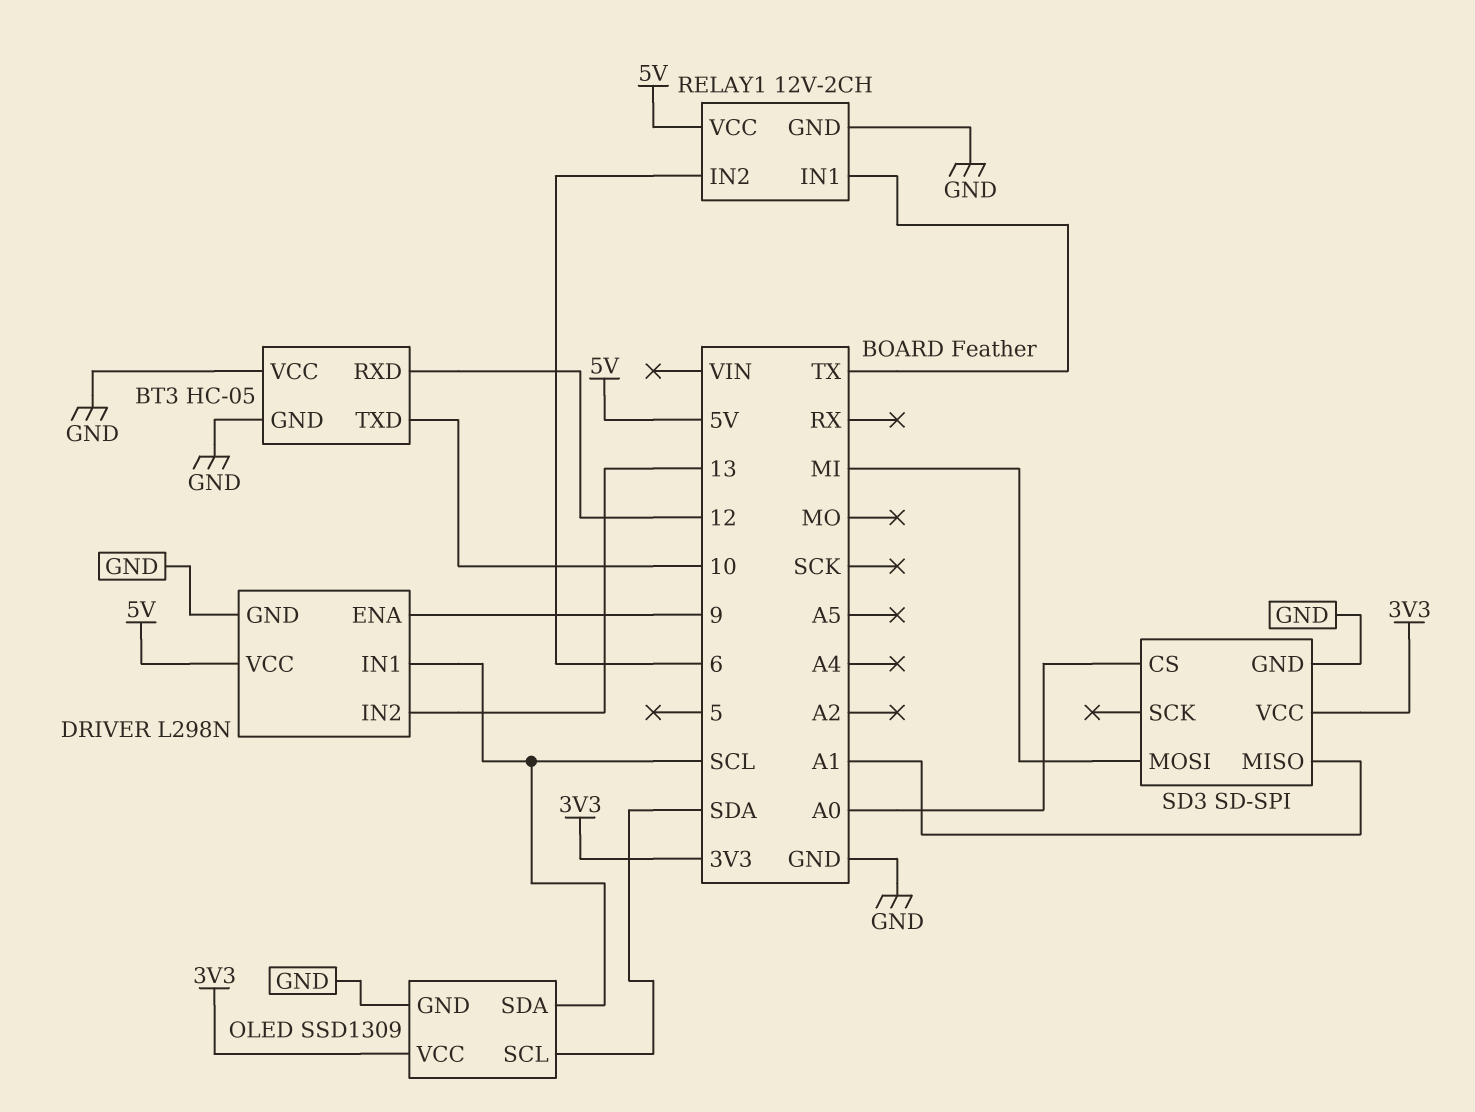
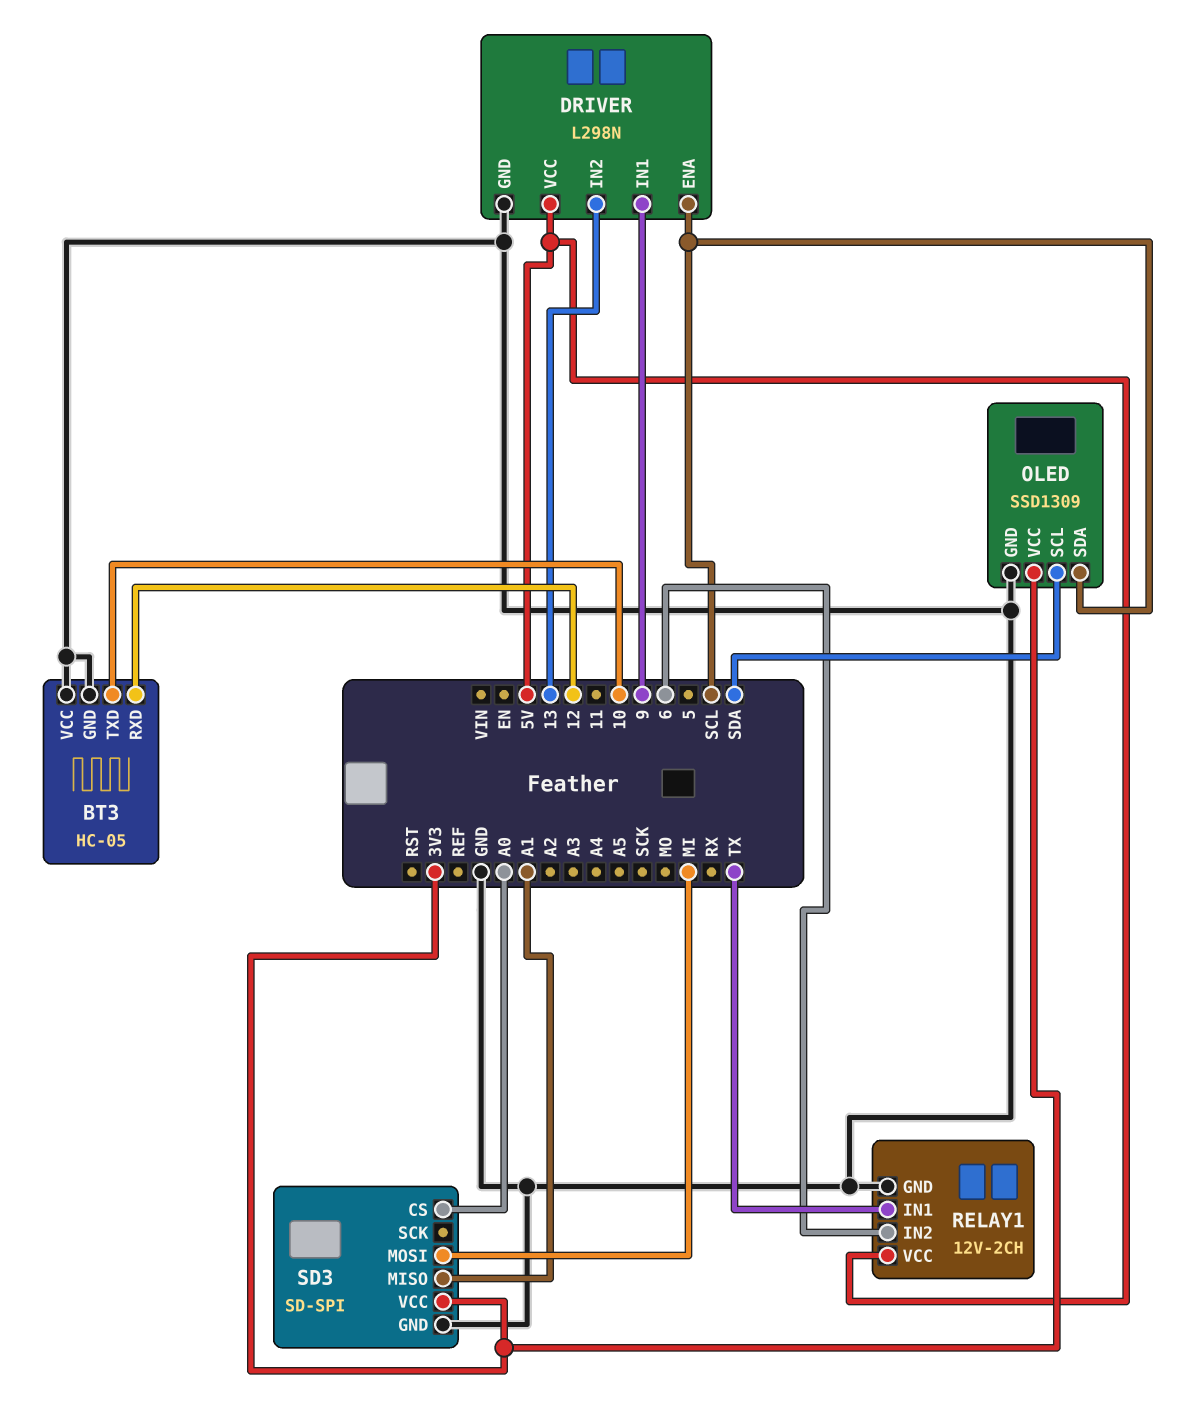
DRIVER pin ENA: 9 -> SCL
DRIVER pin IN1: SCL -> 9

